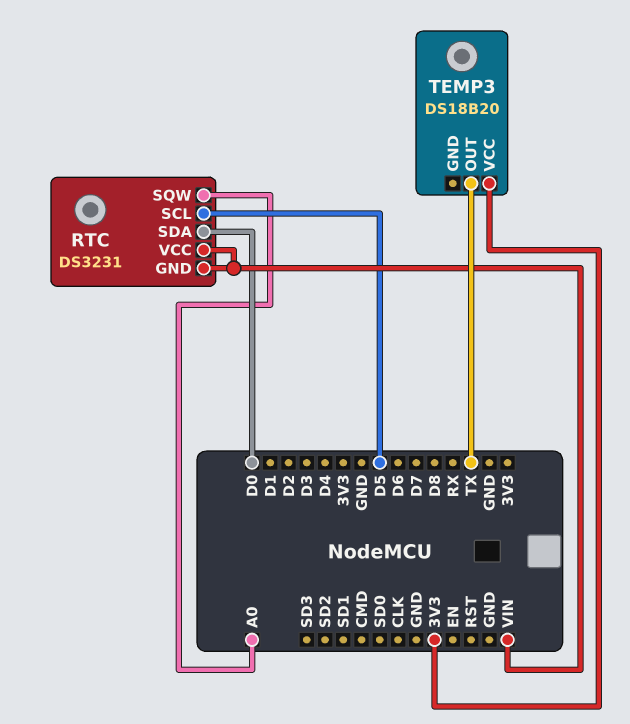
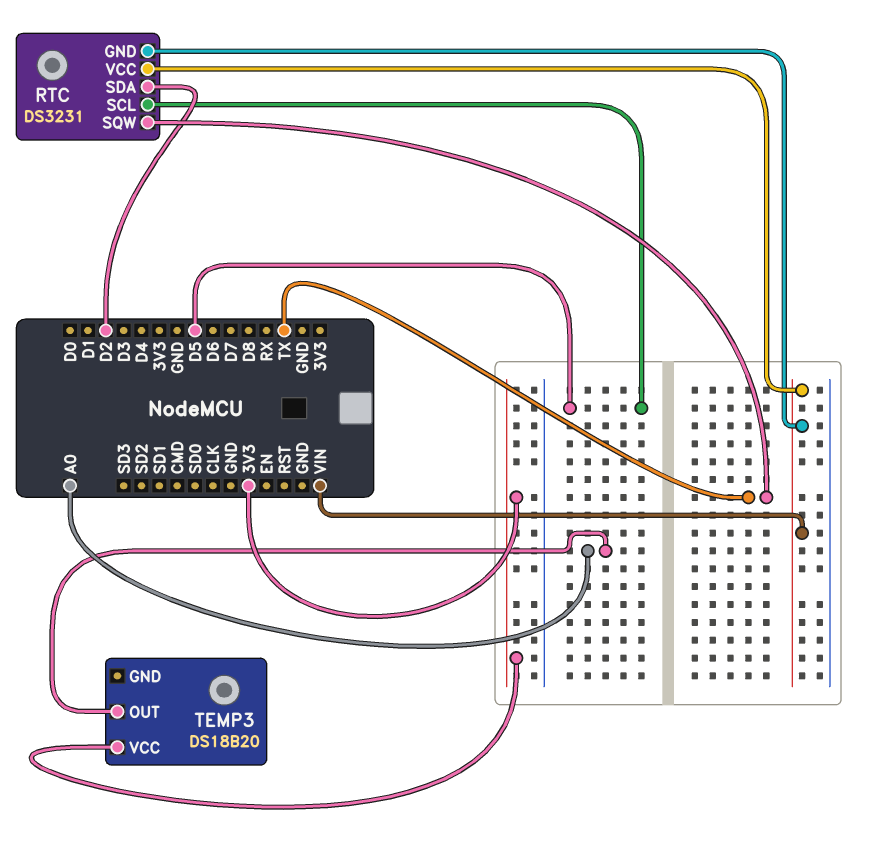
RTC pin SDA: D0 -> D2
RTC pin SQW: A0 -> TX
TEMP3 pin OUT: TX -> A0

